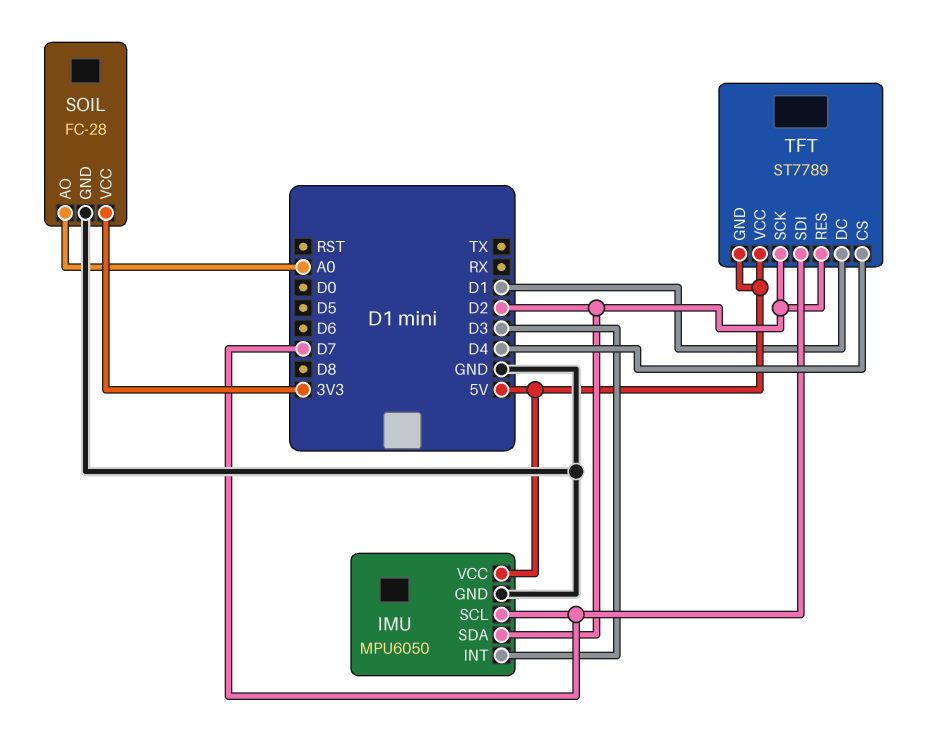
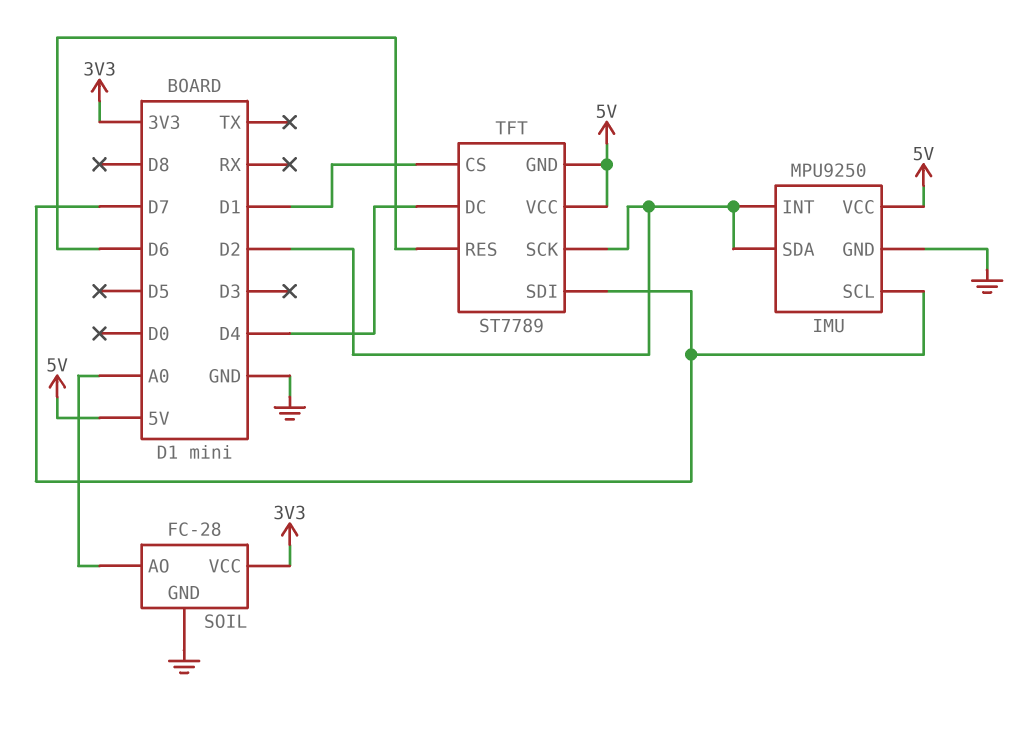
IMU: MPU6050 -> MPU9250
IMU pin INT: D3 -> D2
TFT pin CS: D4 -> D1
TFT pin DC: D1 -> D4
TFT pin RES: D2 -> D6

